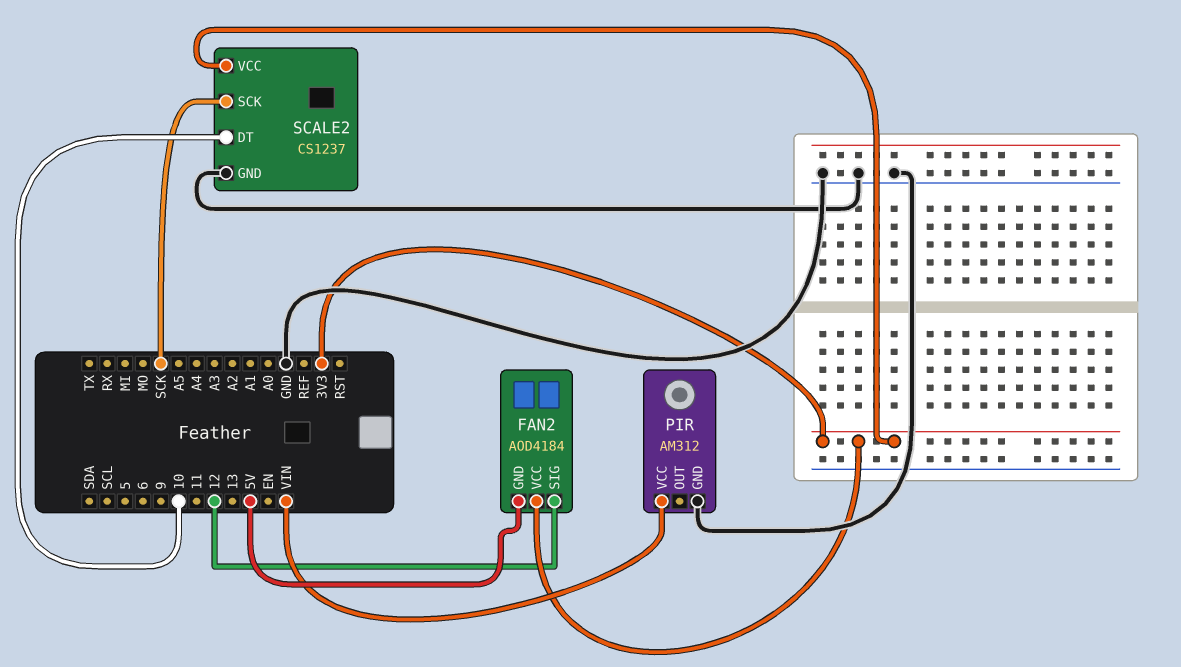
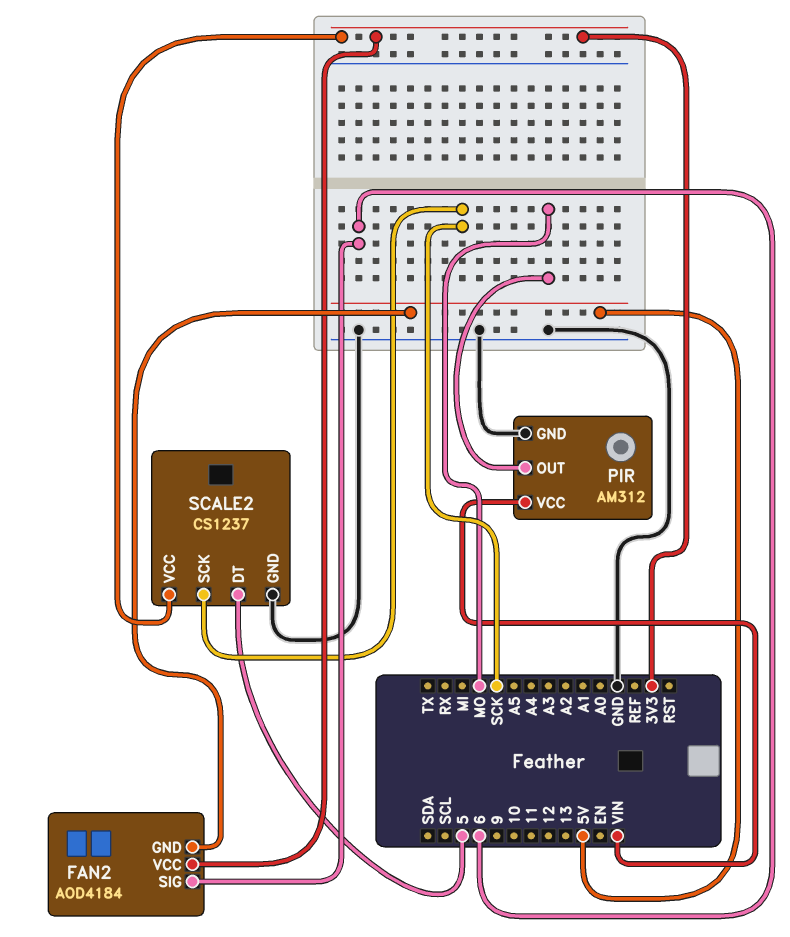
FAN2 pin SIG: 12 -> 6
PIR pin OUT: none -> MO
SCALE2 pin DT: 10 -> 5

